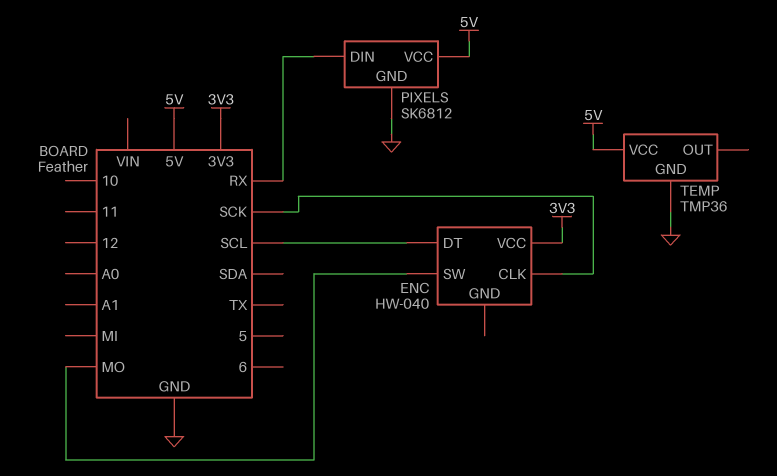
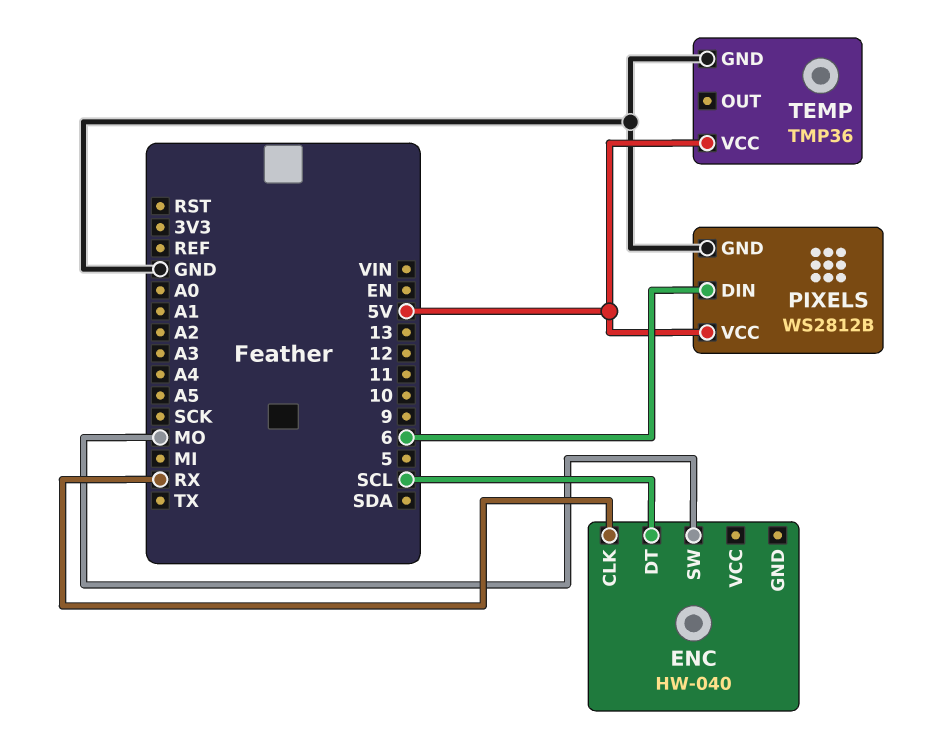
ENC pin CLK: SCK -> RX
ENC pin VCC: 3V3 -> none
PIXELS: SK6812 -> WS2812B
PIXELS pin DIN: RX -> 6

